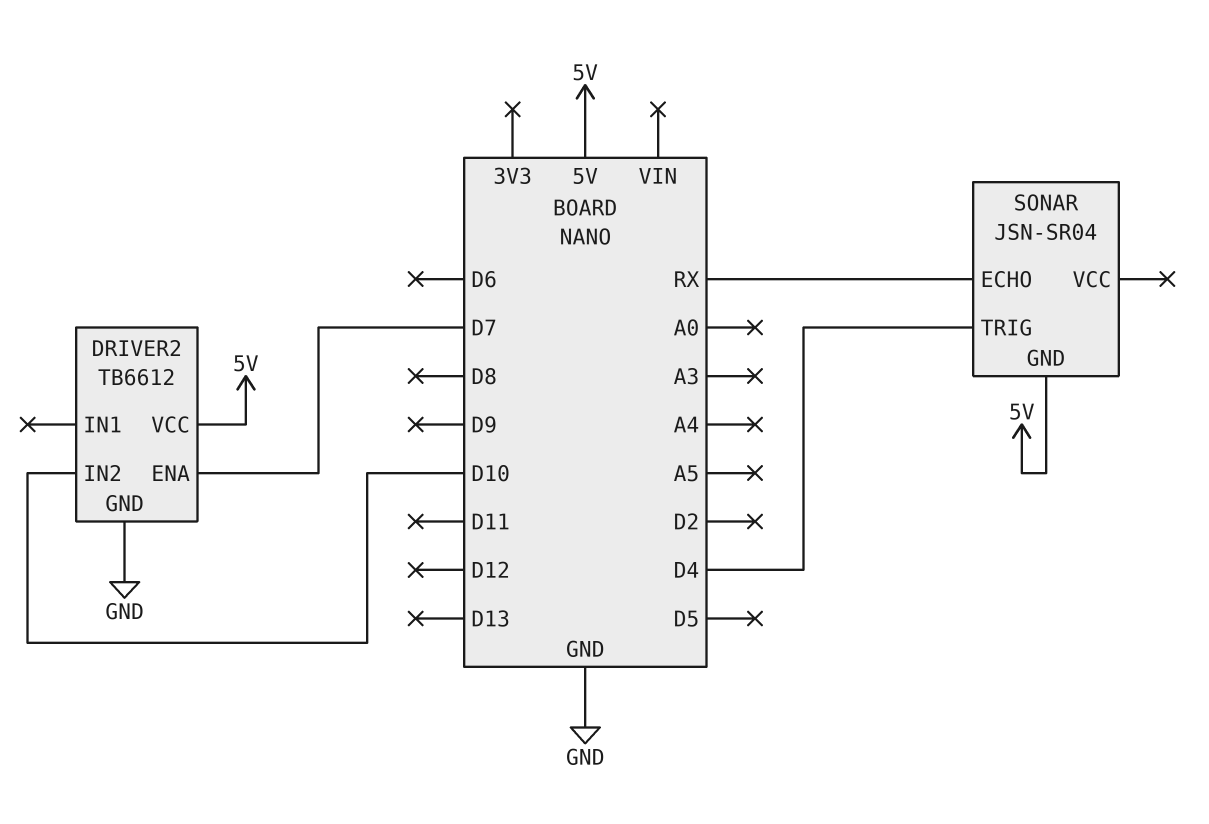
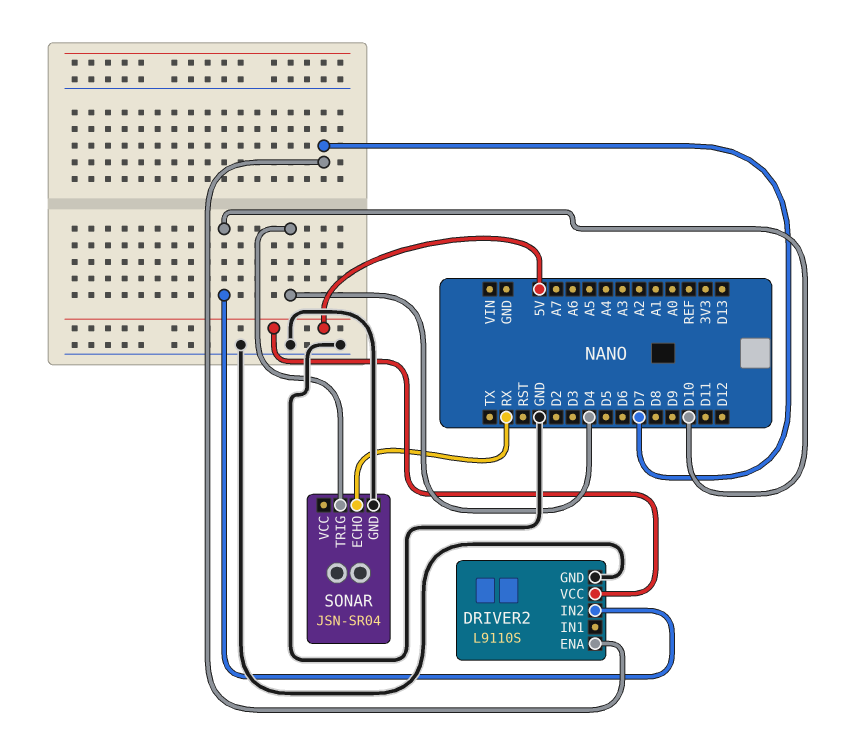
DRIVER2: TB6612 -> L9110S
SONAR pin GND: 5V -> GND

